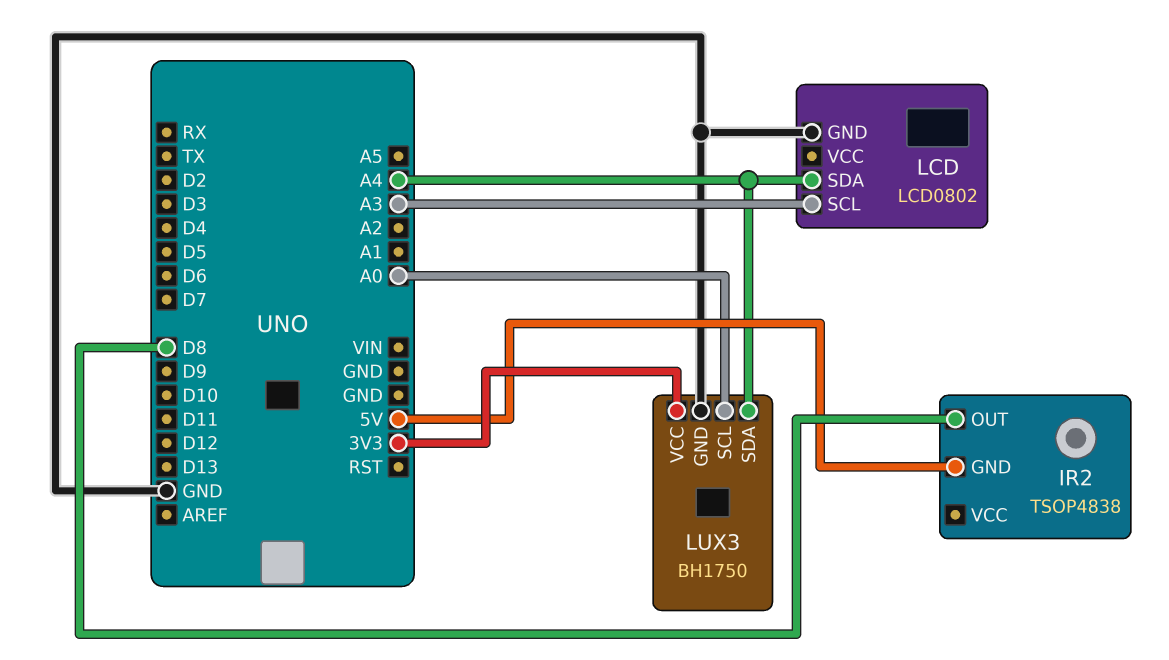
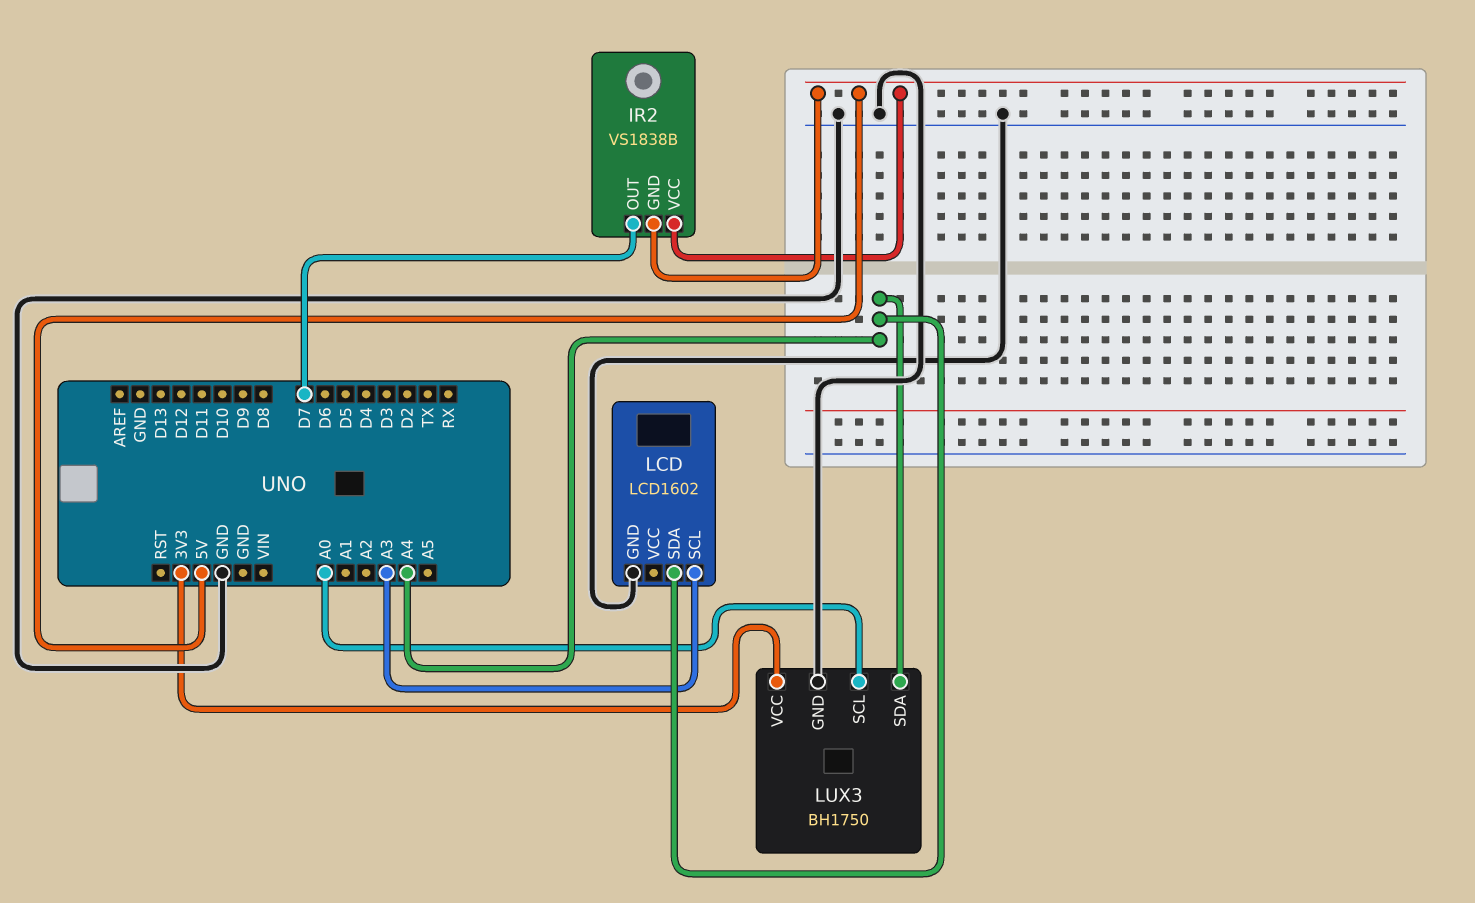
IR2: TSOP4838 -> VS1838B
IR2 pin OUT: D8 -> D7
IR2 pin VCC: none -> 5V
LCD: LCD0802 -> LCD1602

